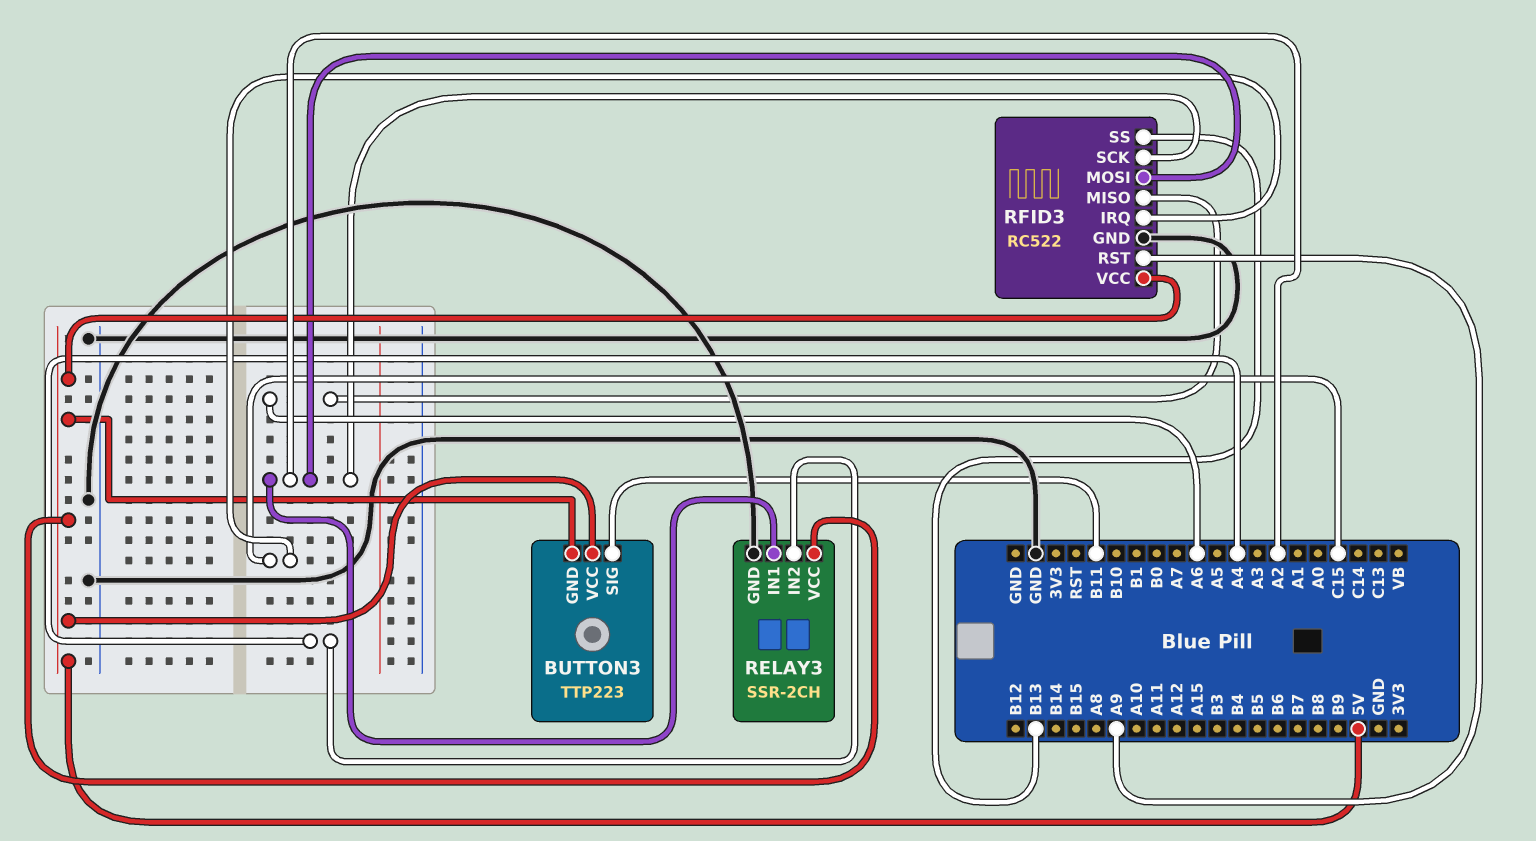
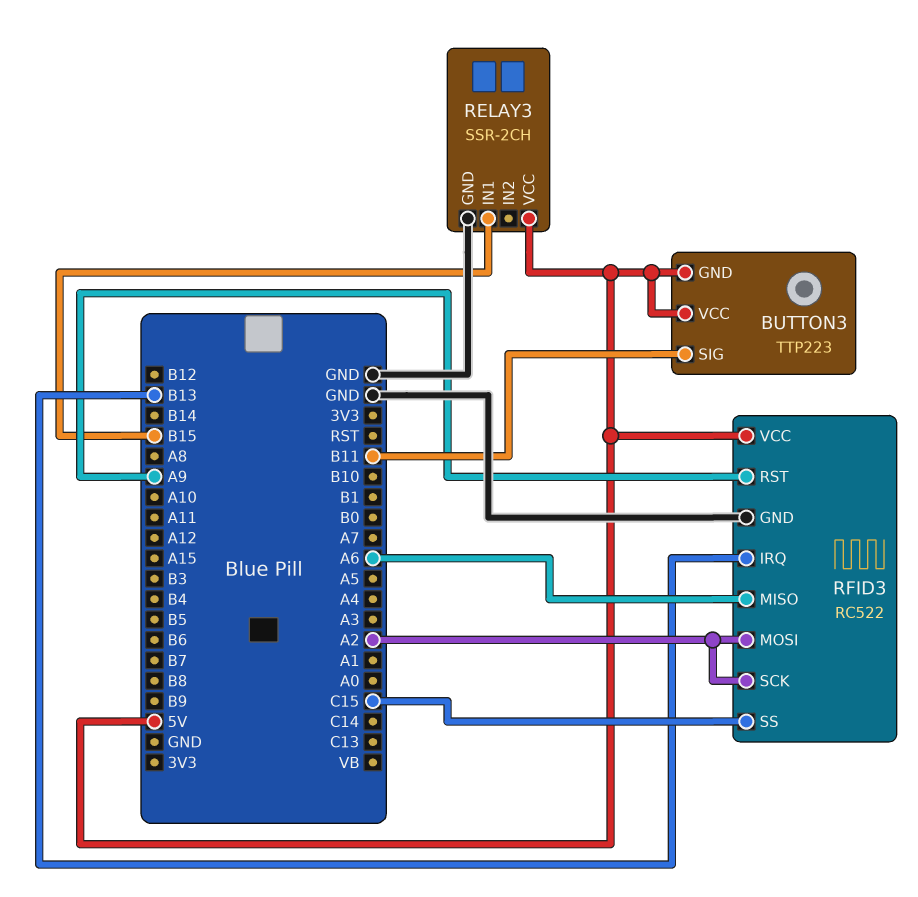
RELAY3 pin IN1: A2 -> B15
RELAY3 pin IN2: A4 -> none
RFID3 pin IRQ: C15 -> B13
RFID3 pin SS: B13 -> C15

